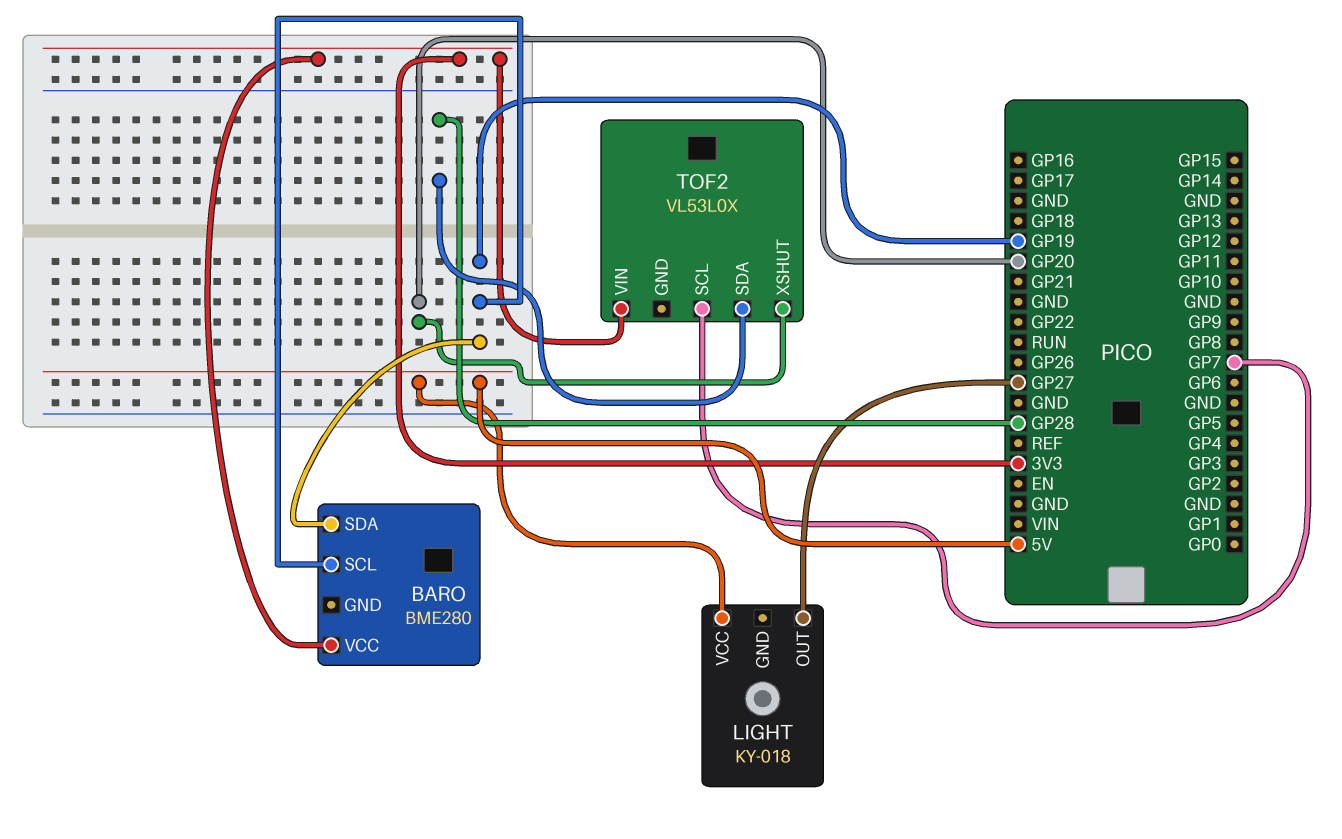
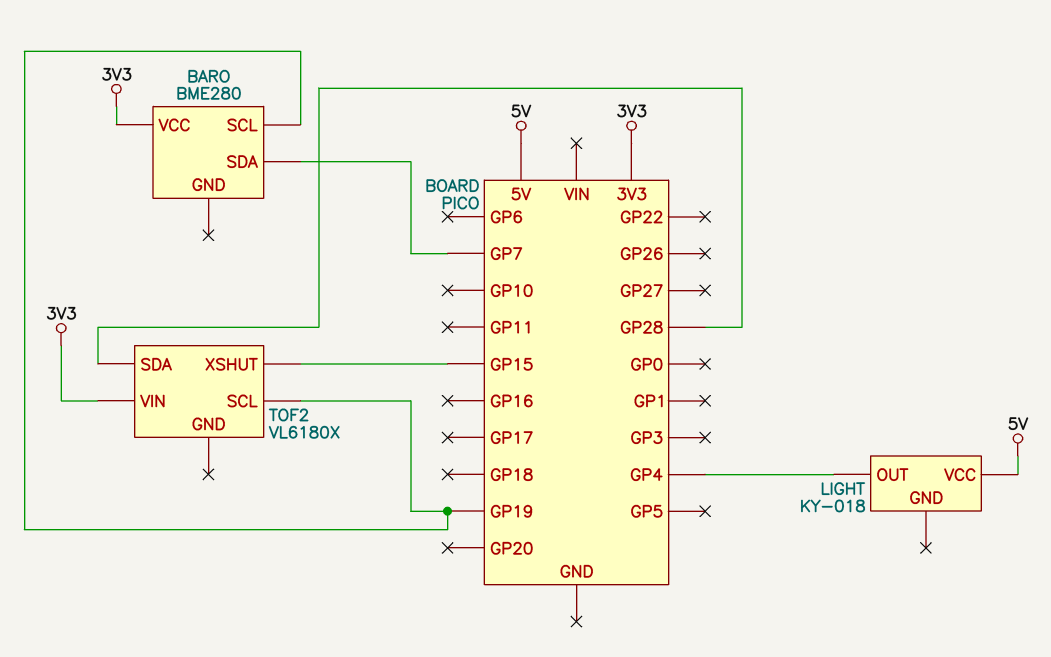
BARO pin SDA: GP19 -> GP7
LIGHT pin OUT: GP27 -> GP4
TOF2: VL53L0X -> VL6180X
TOF2 pin SCL: GP7 -> GP19
TOF2 pin XSHUT: GP20 -> GP15

